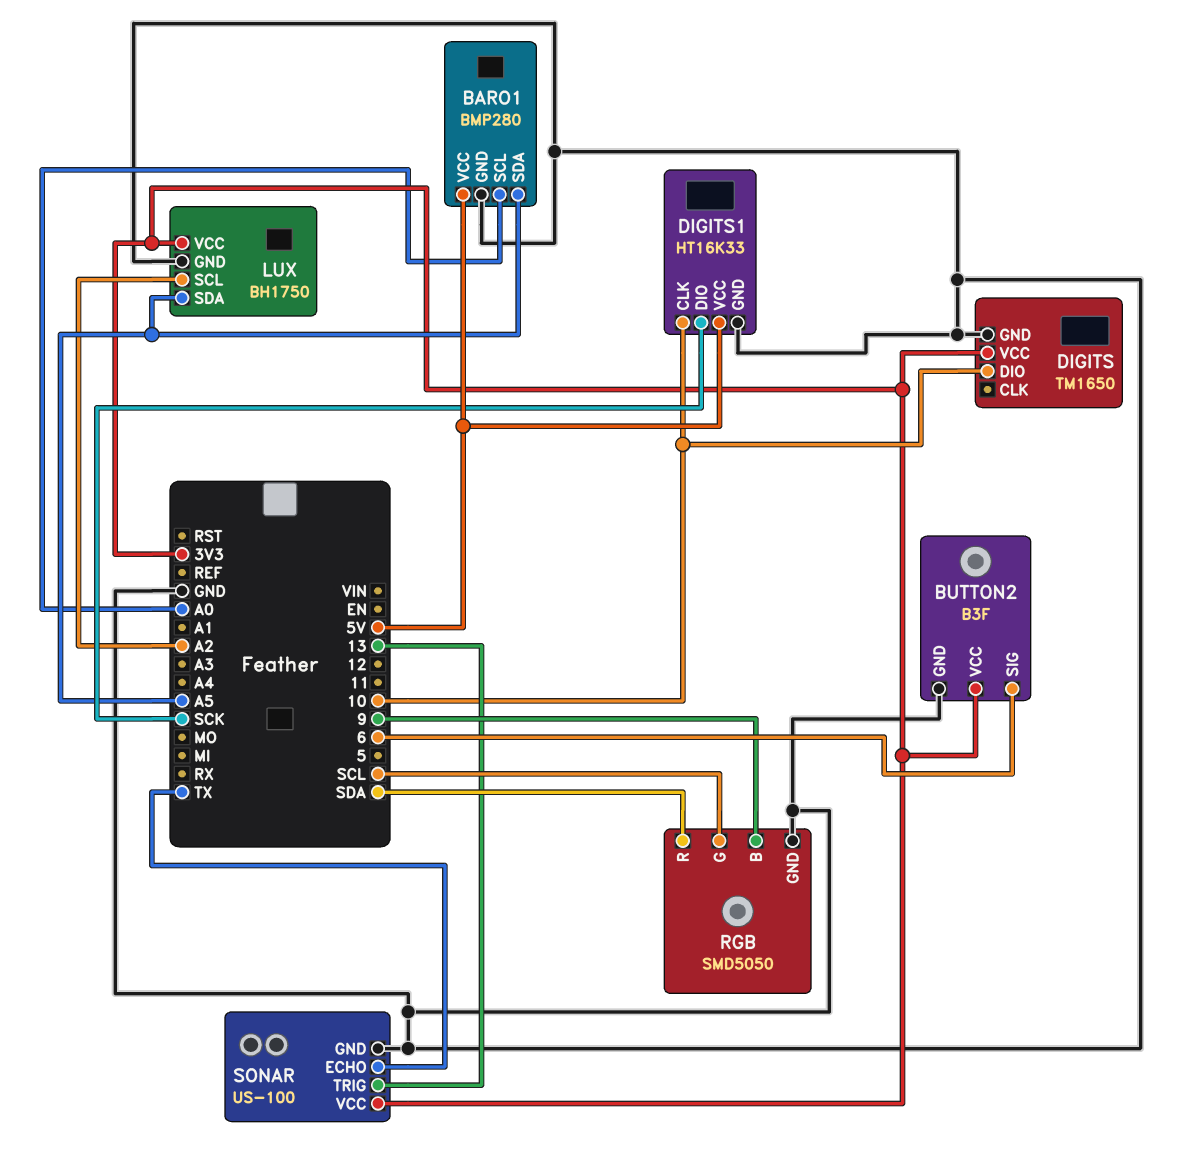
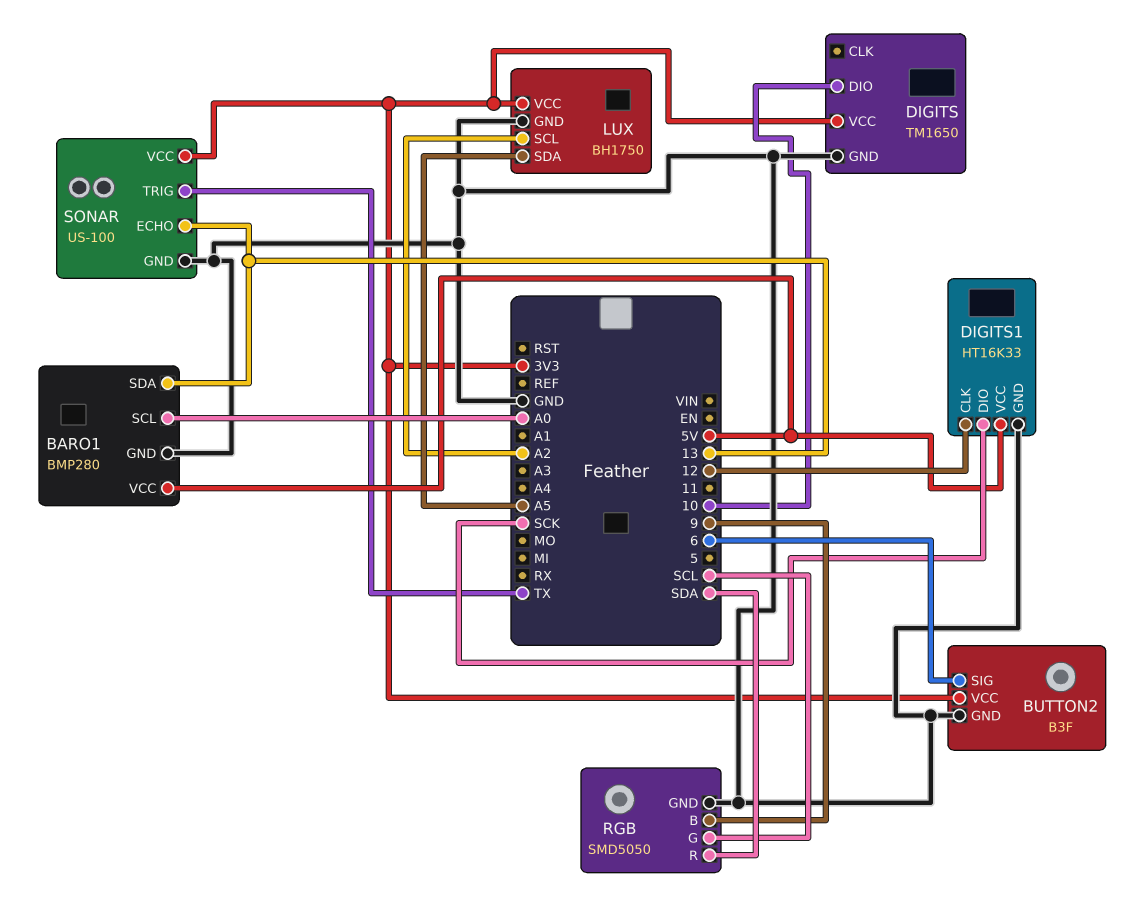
BARO1 pin SDA: A5 -> 13
DIGITS1 pin CLK: 10 -> 12
SONAR pin ECHO: TX -> 13
SONAR pin TRIG: 13 -> TX

